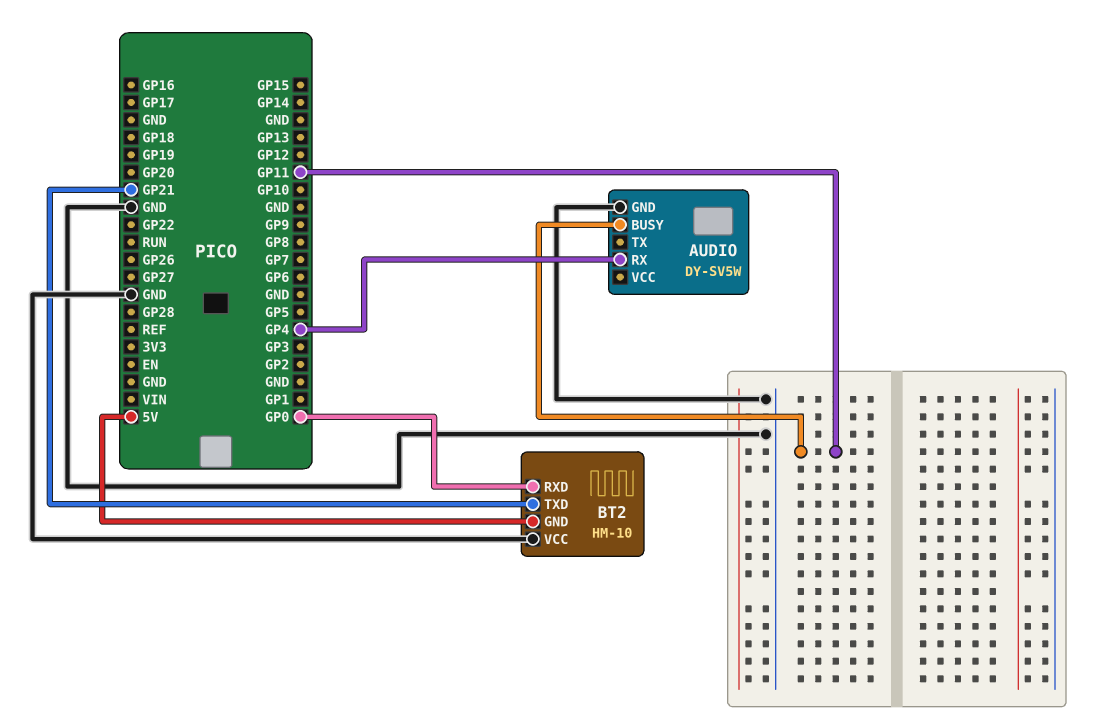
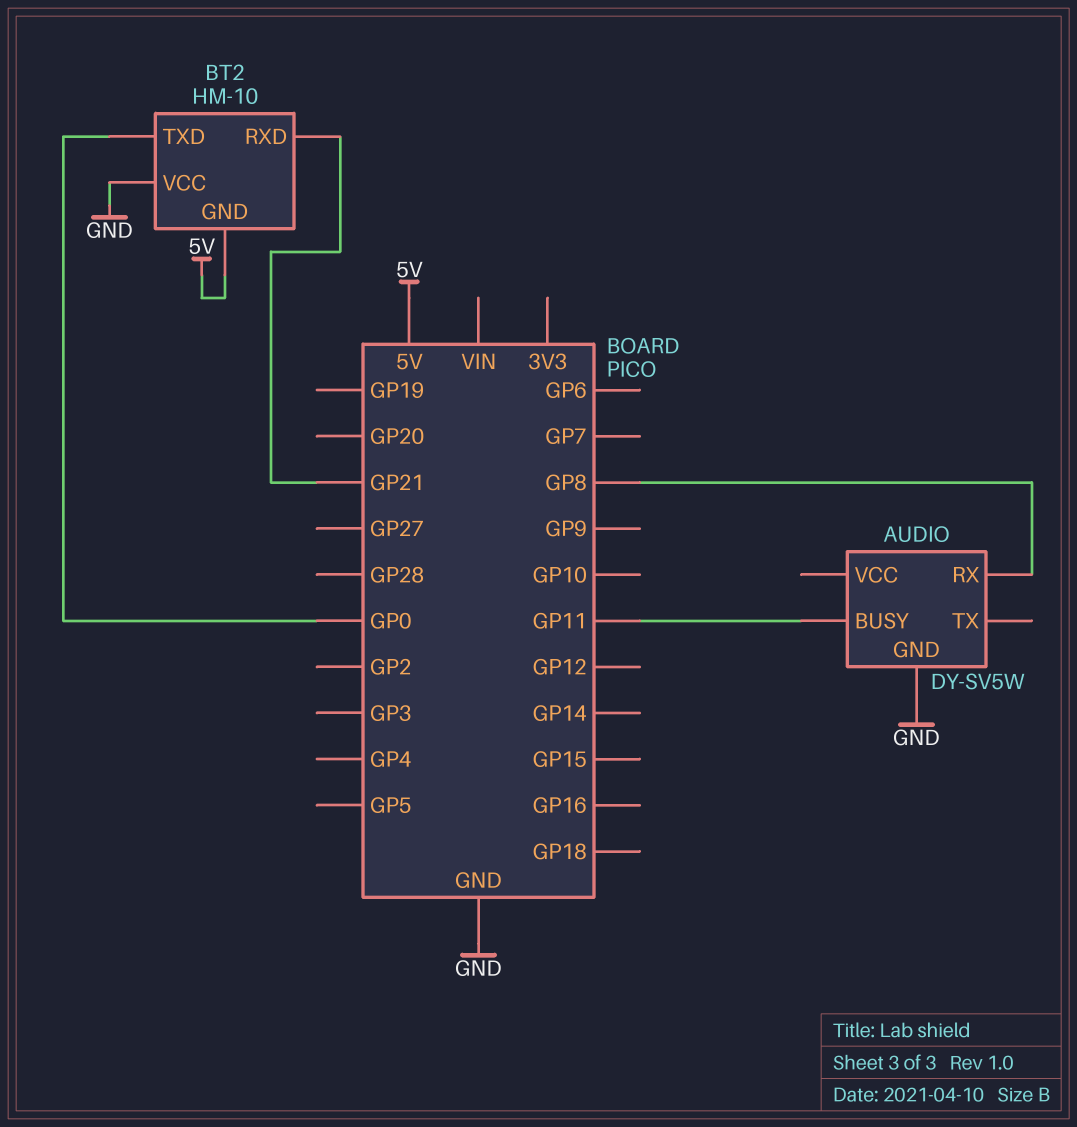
AUDIO pin RX: GP4 -> GP8
BT2 pin RXD: GP0 -> GP21
BT2 pin TXD: GP21 -> GP0

